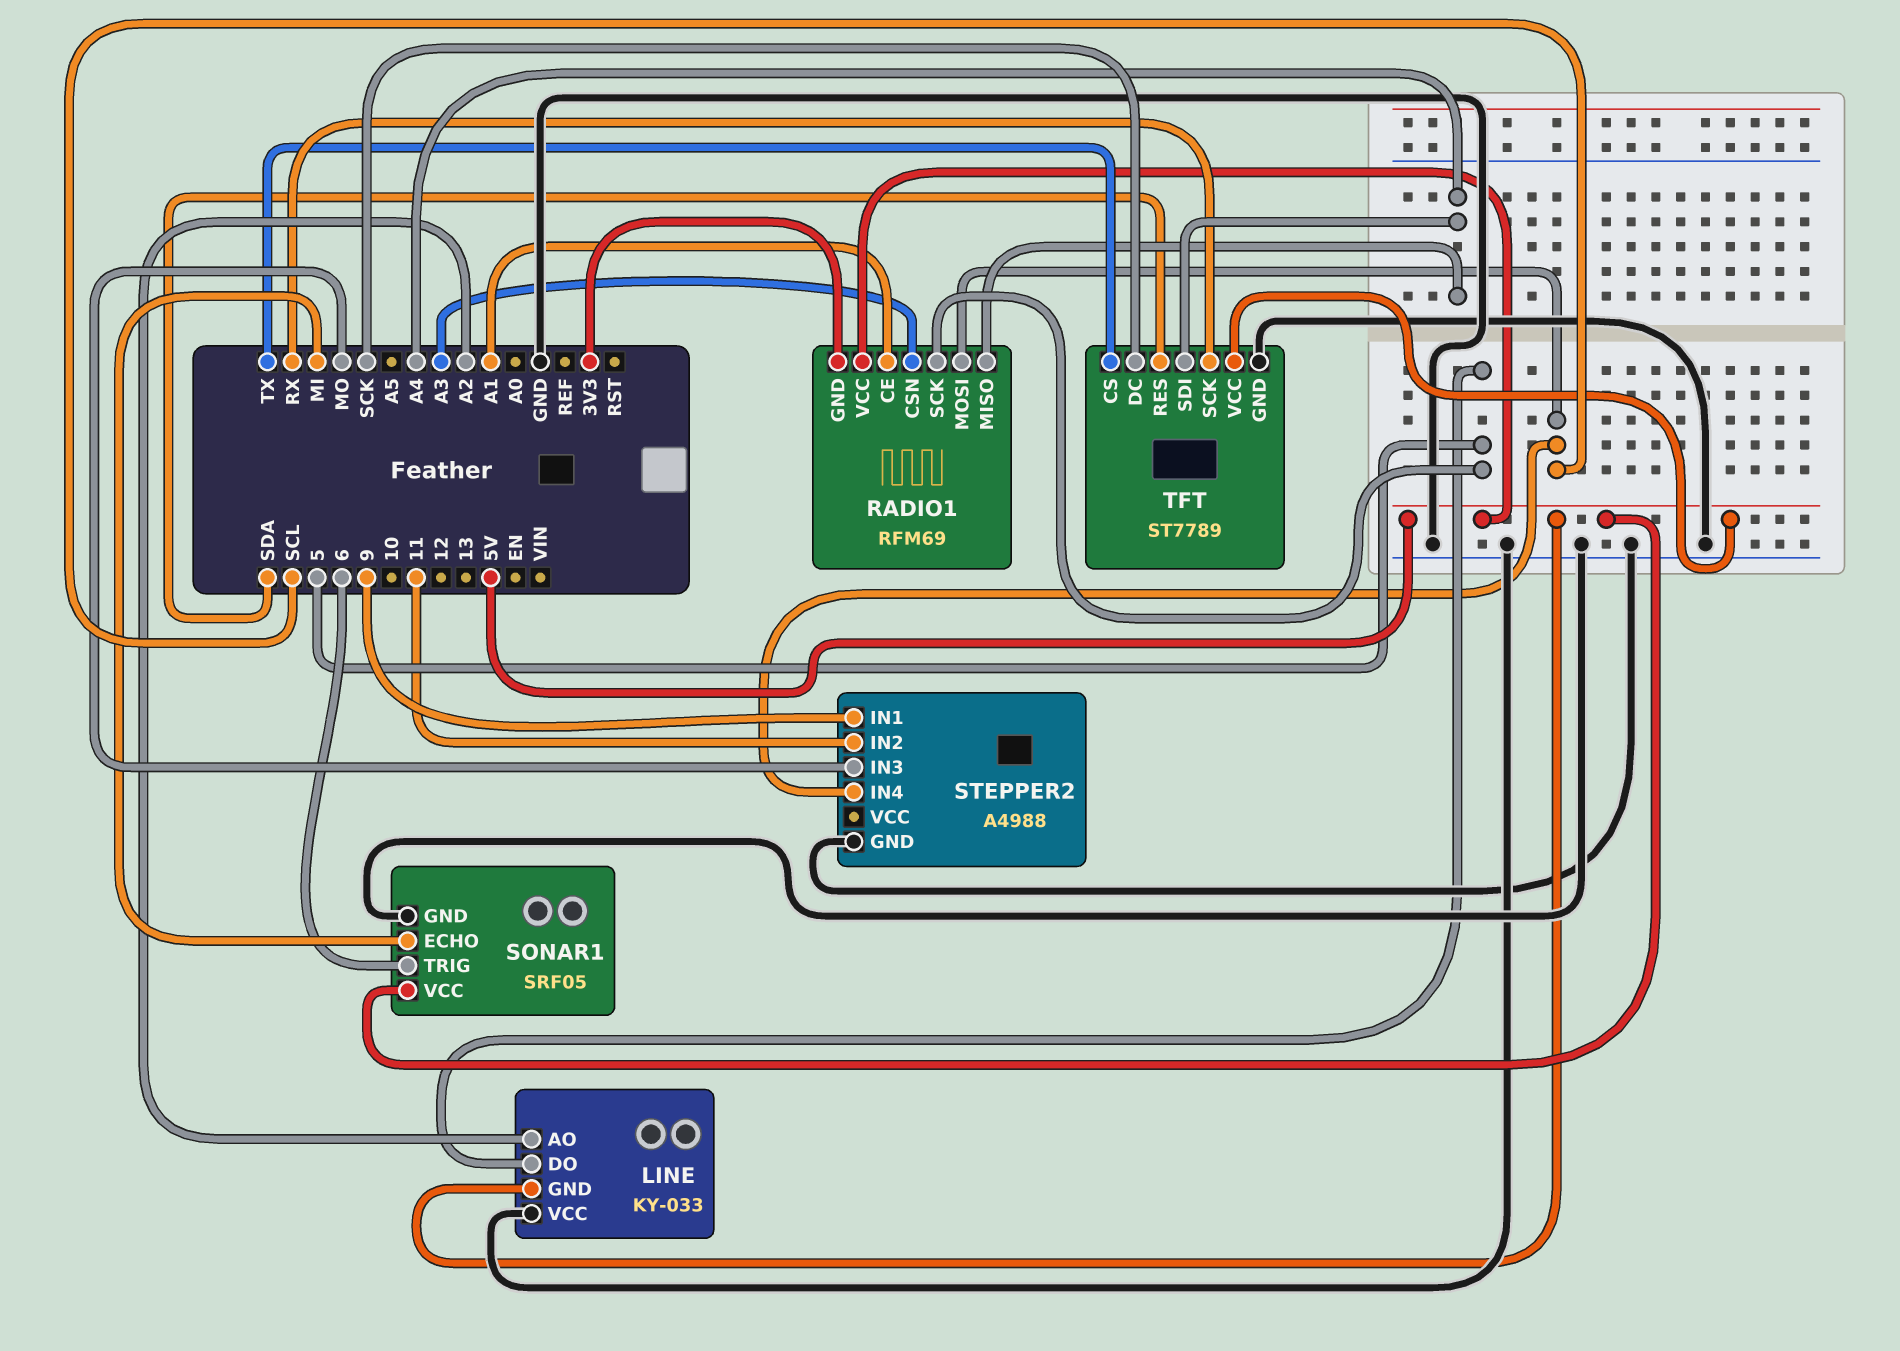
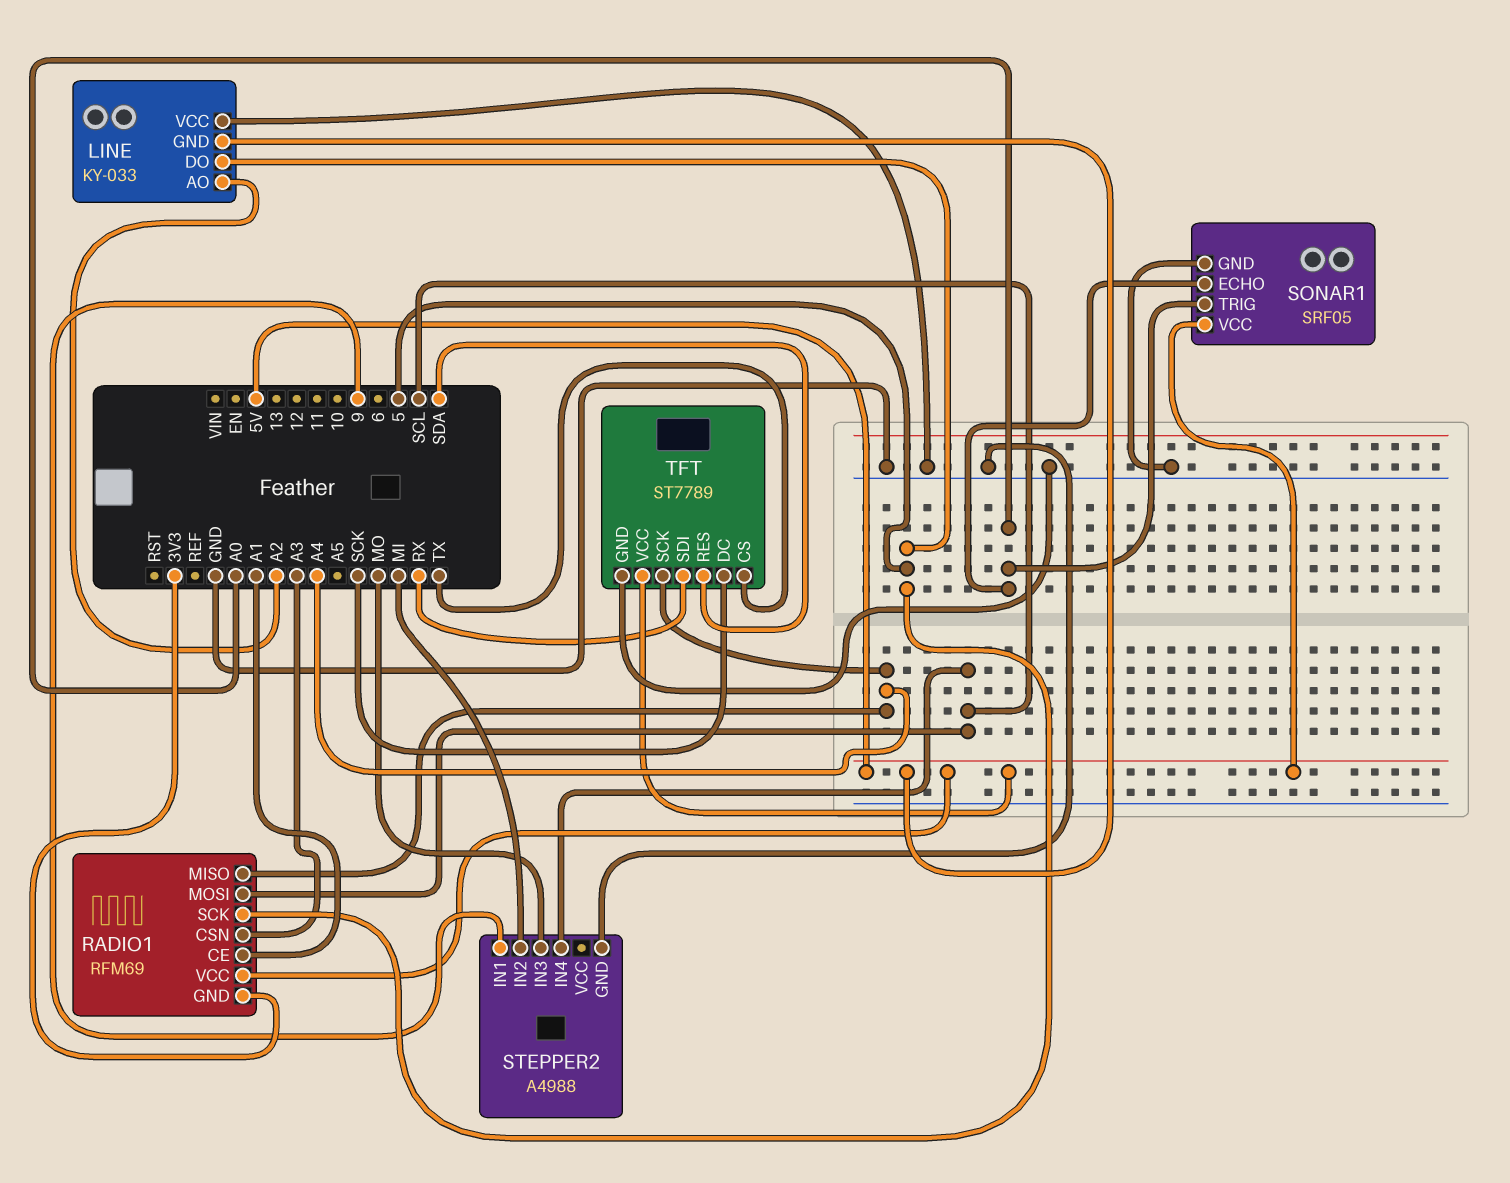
SONAR1 pin ECHO: MI -> A0
SONAR1 pin TRIG: 6 -> A0
STEPPER2 pin IN2: 11 -> MI
TFT pin SCK: RX -> A4
TFT pin SDI: A4 -> RX

